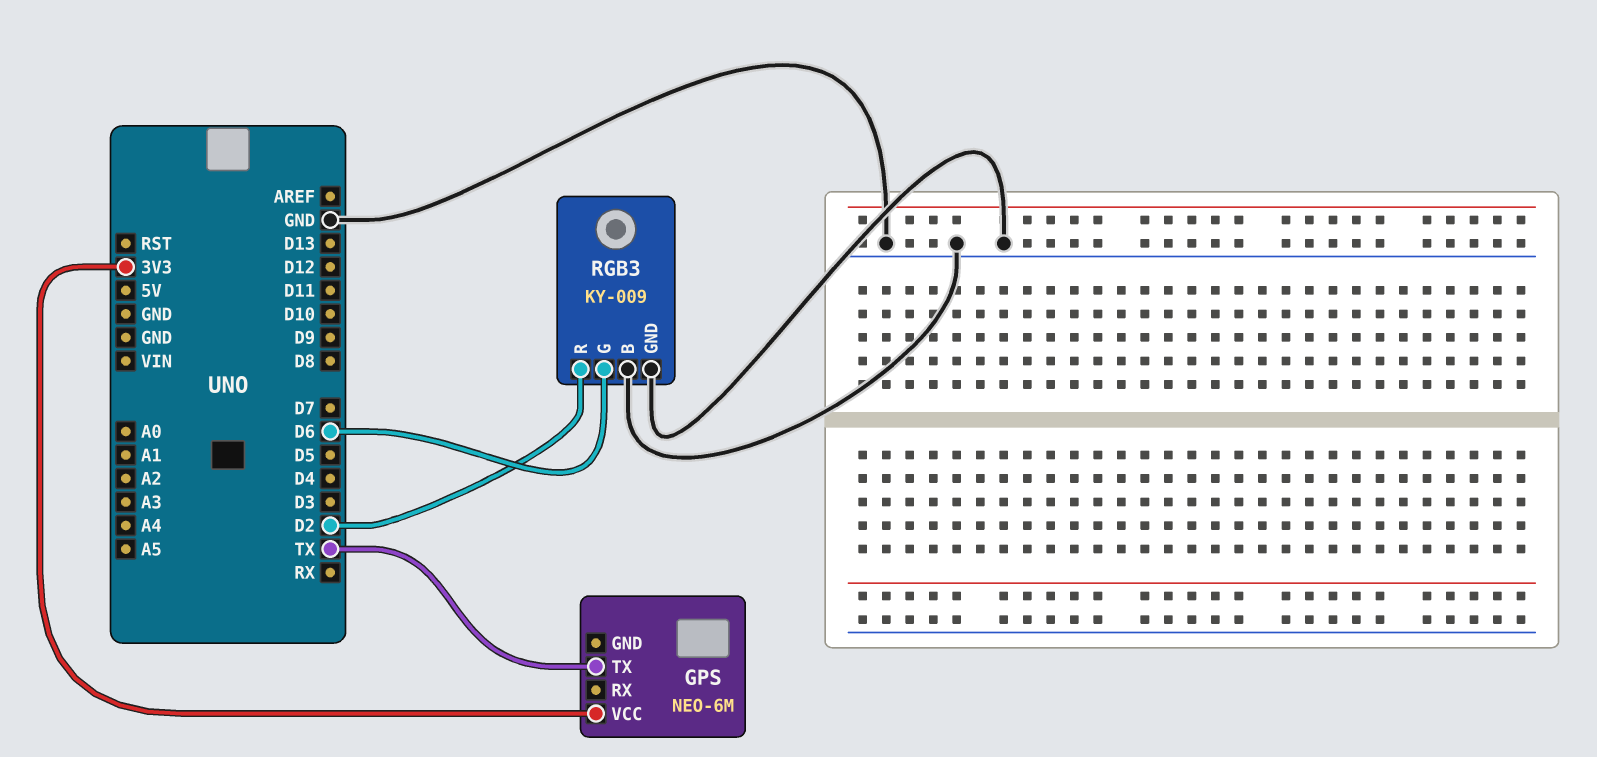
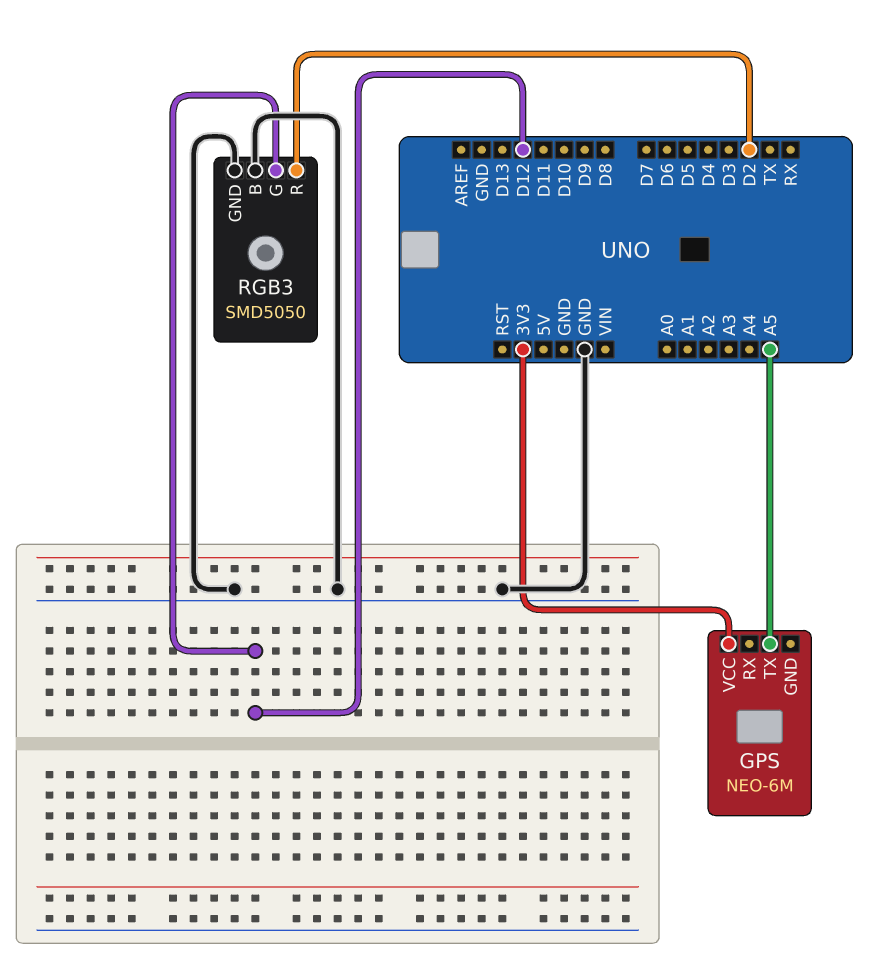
GPS pin TX: TX -> A5
RGB3: KY-009 -> SMD5050
RGB3 pin G: D6 -> D12

